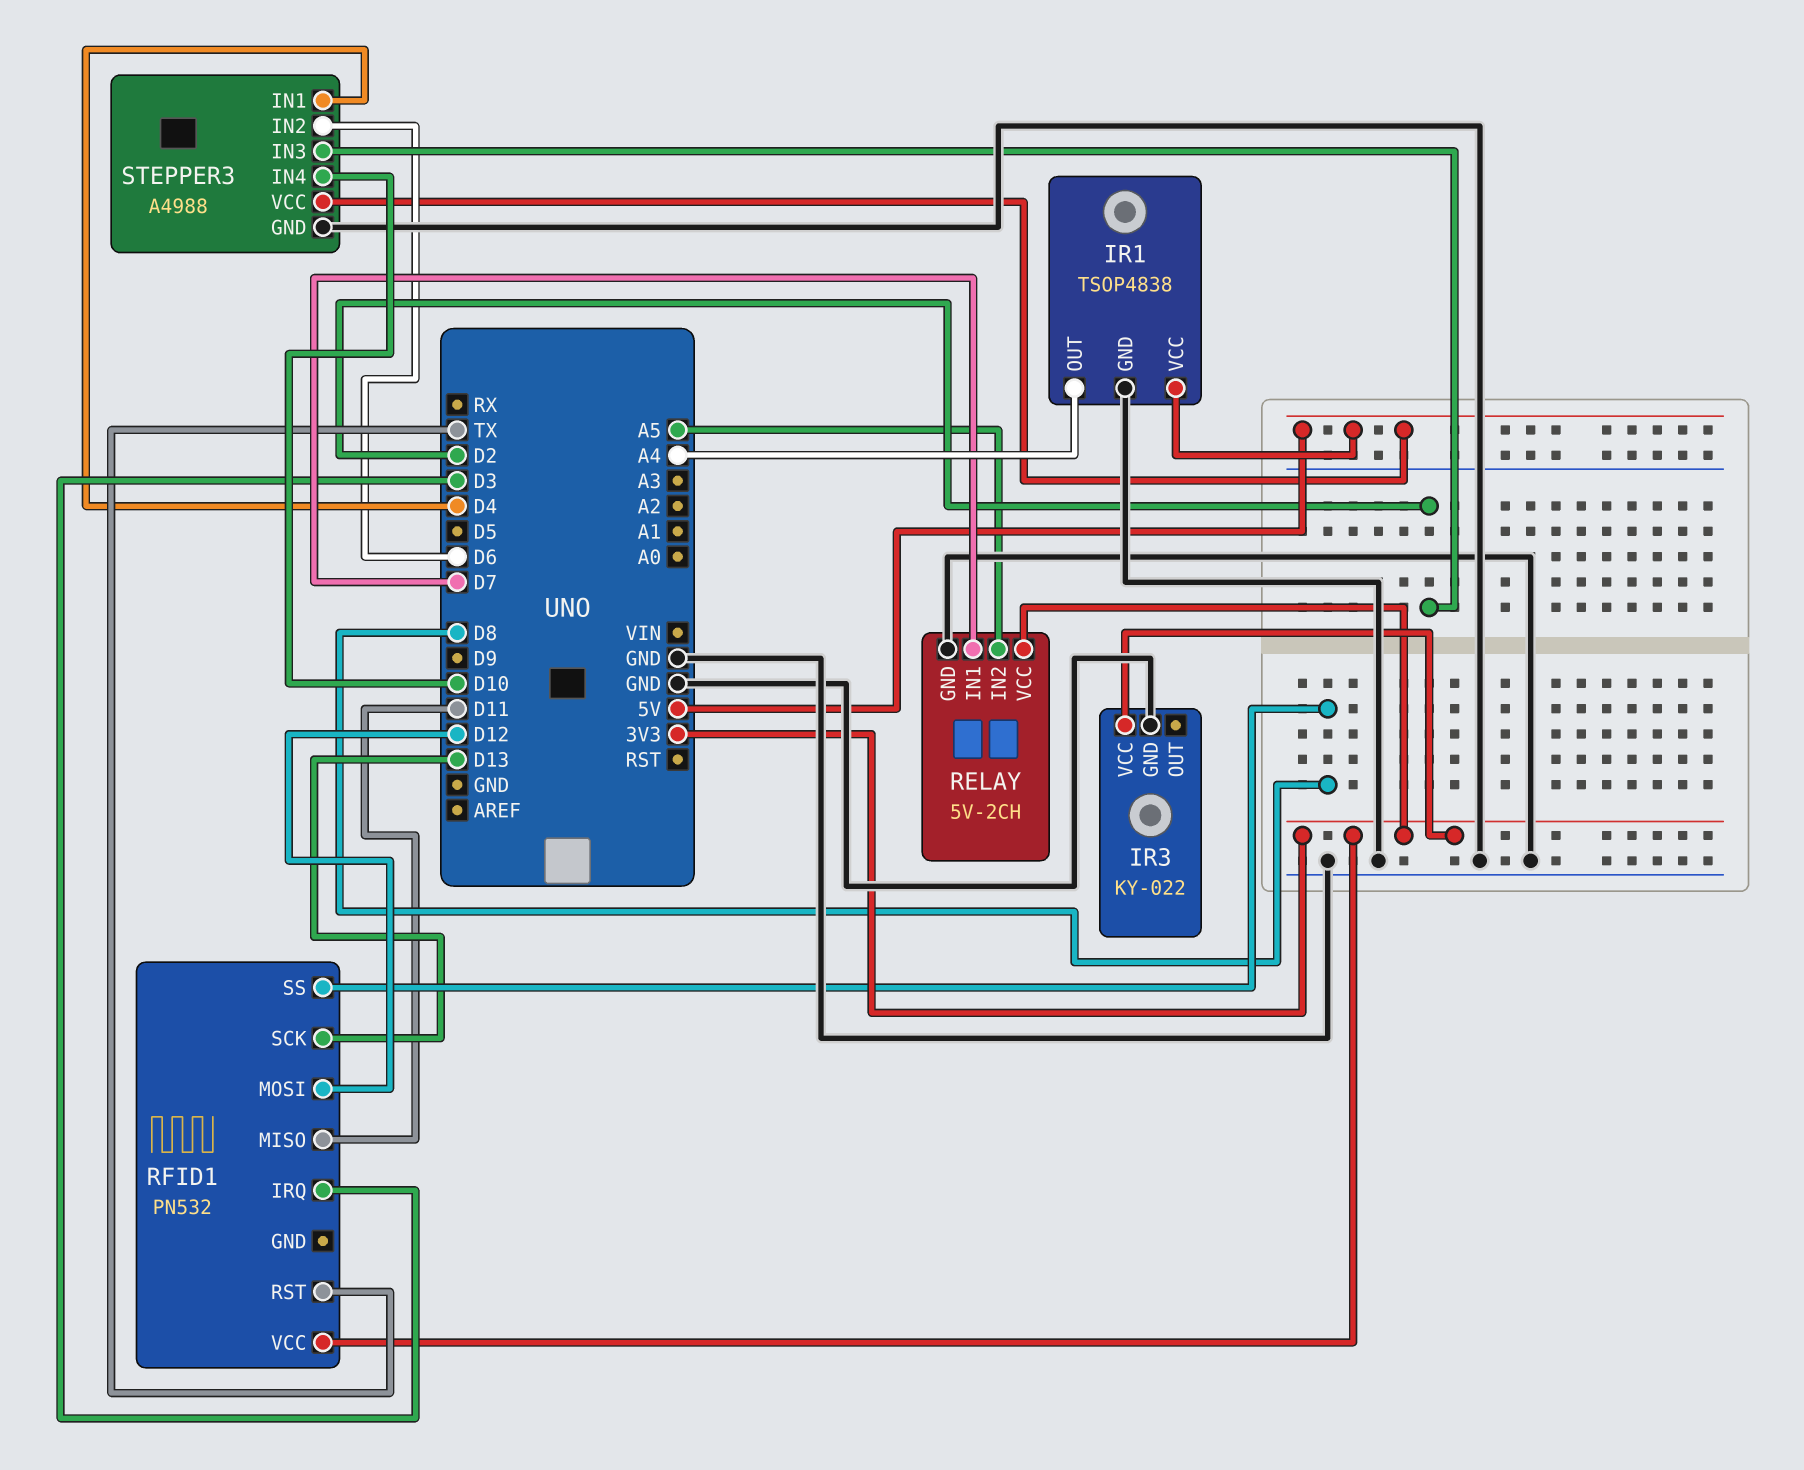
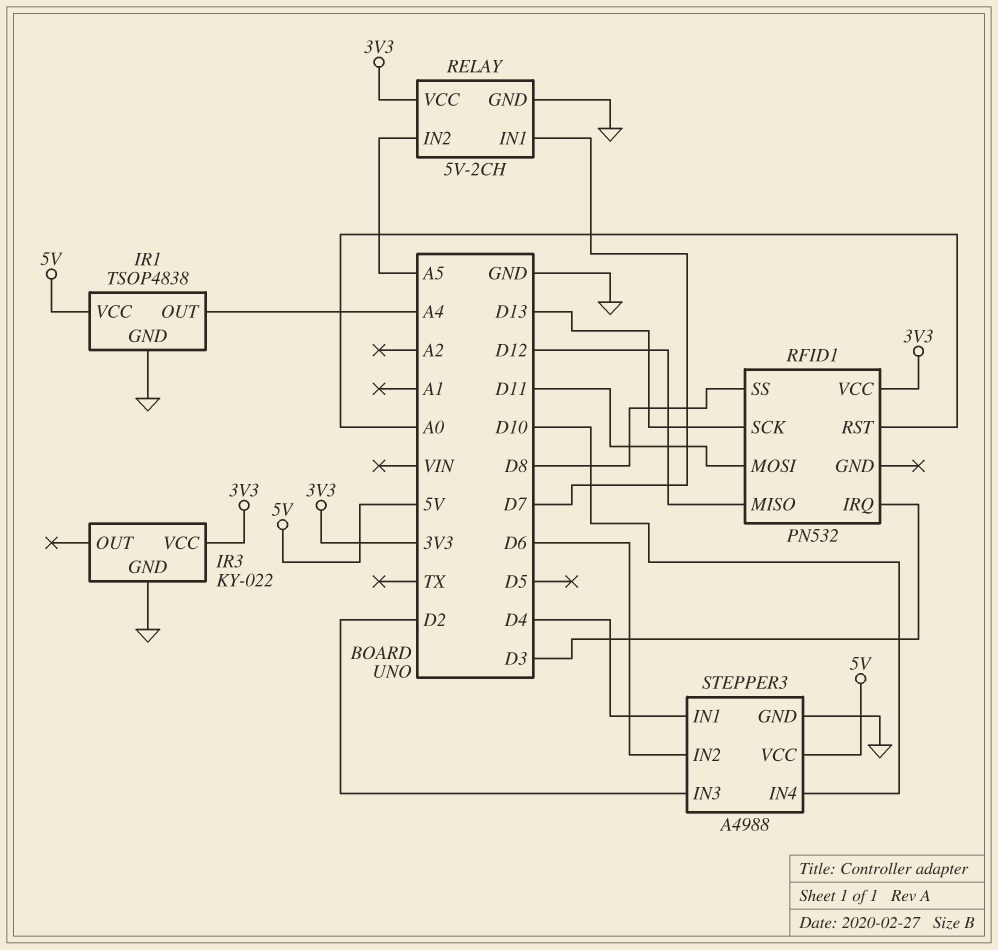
RFID1 pin MISO: D11 -> D12
RFID1 pin MOSI: D12 -> D11
RFID1 pin RST: TX -> A0

